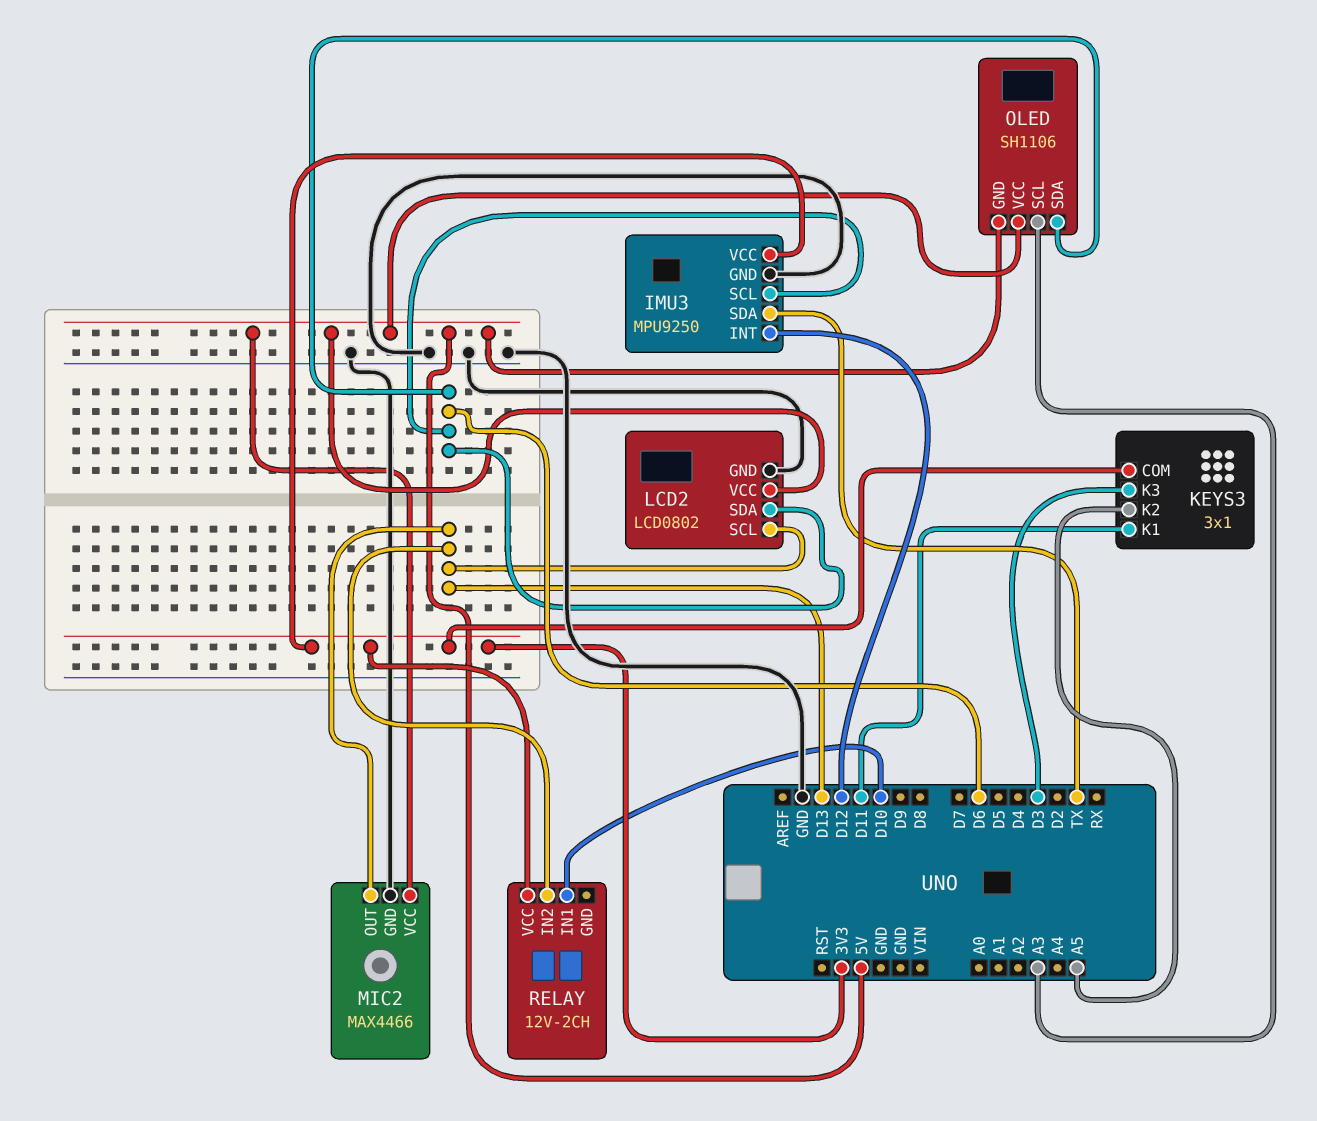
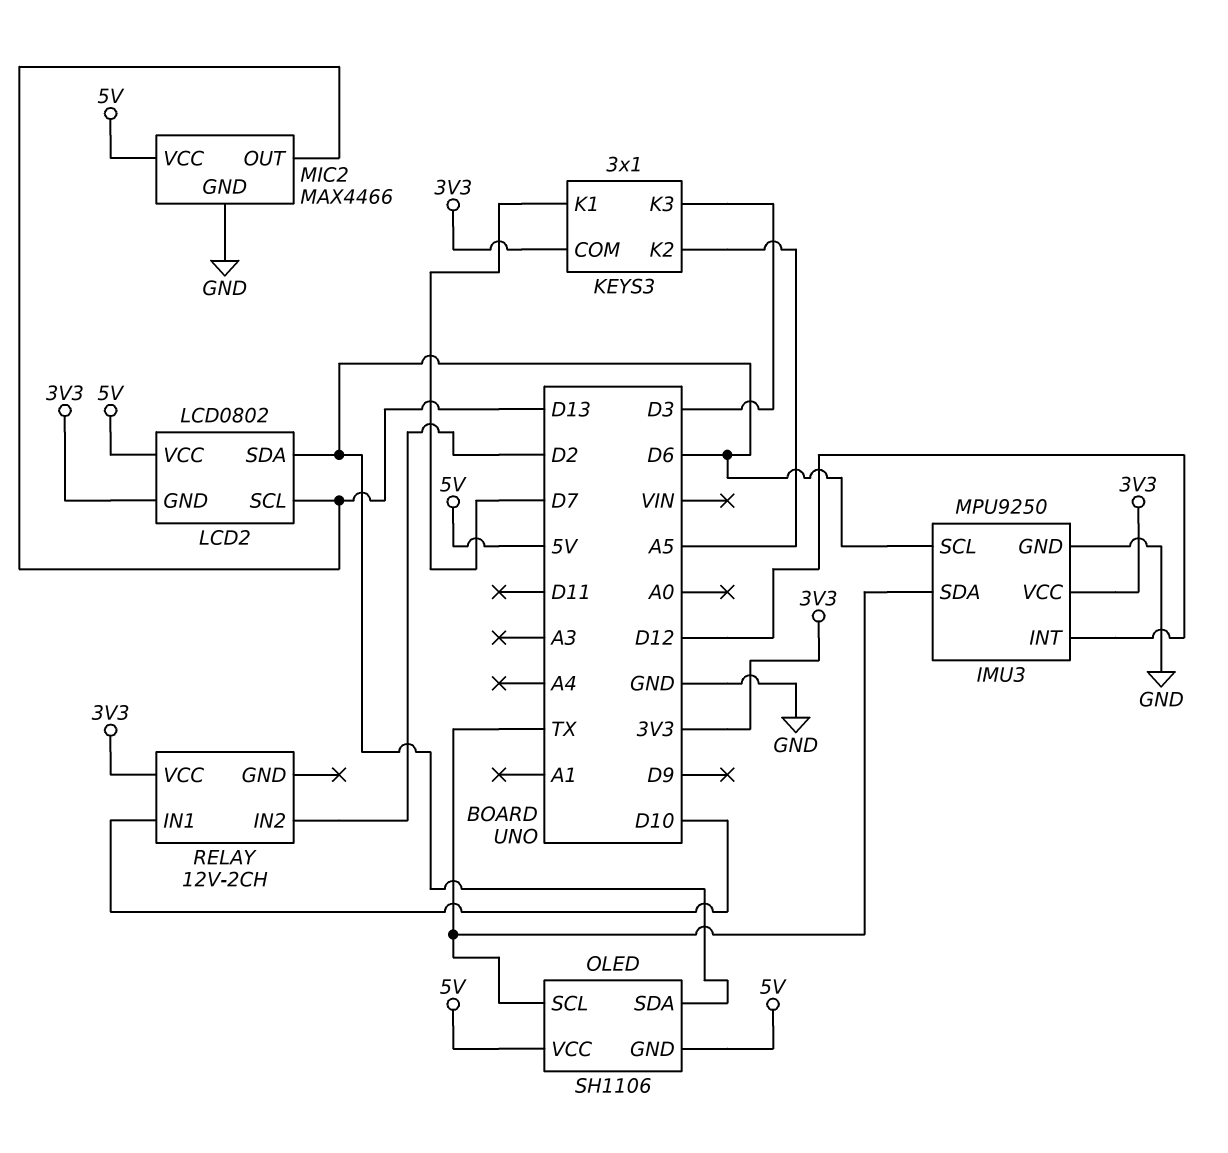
KEYS3 pin K1: D11 -> D7
LCD2 pin GND: GND -> 3V3
OLED pin SCL: A3 -> TX
RELAY pin IN2: D13 -> D2

